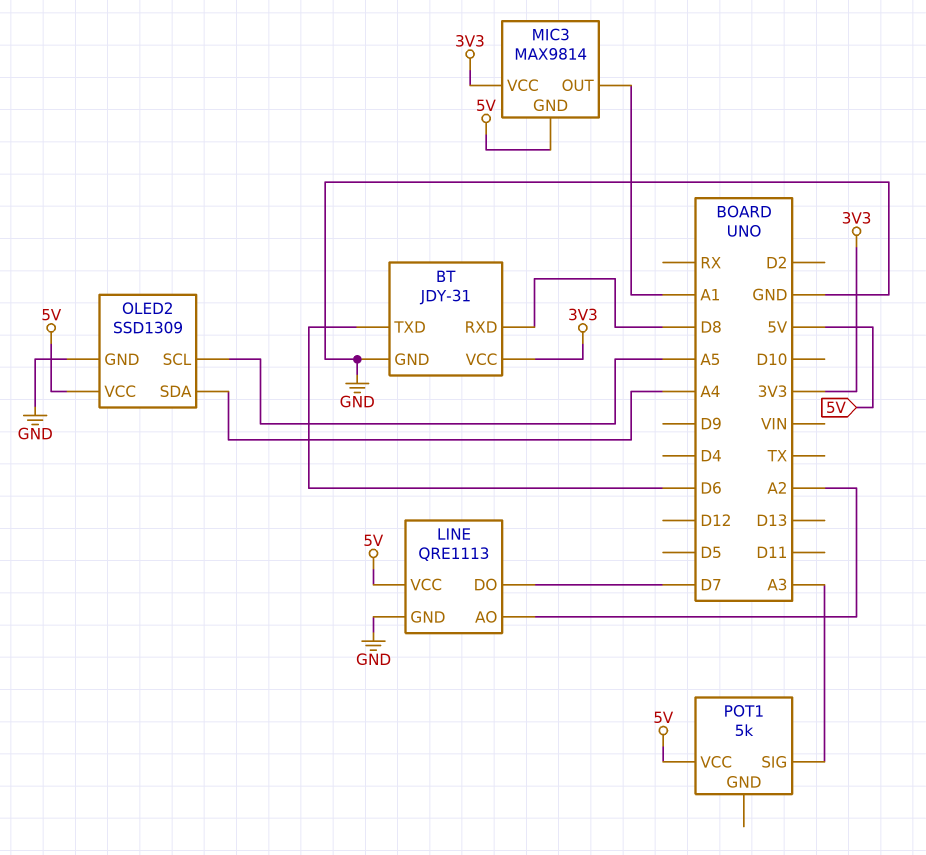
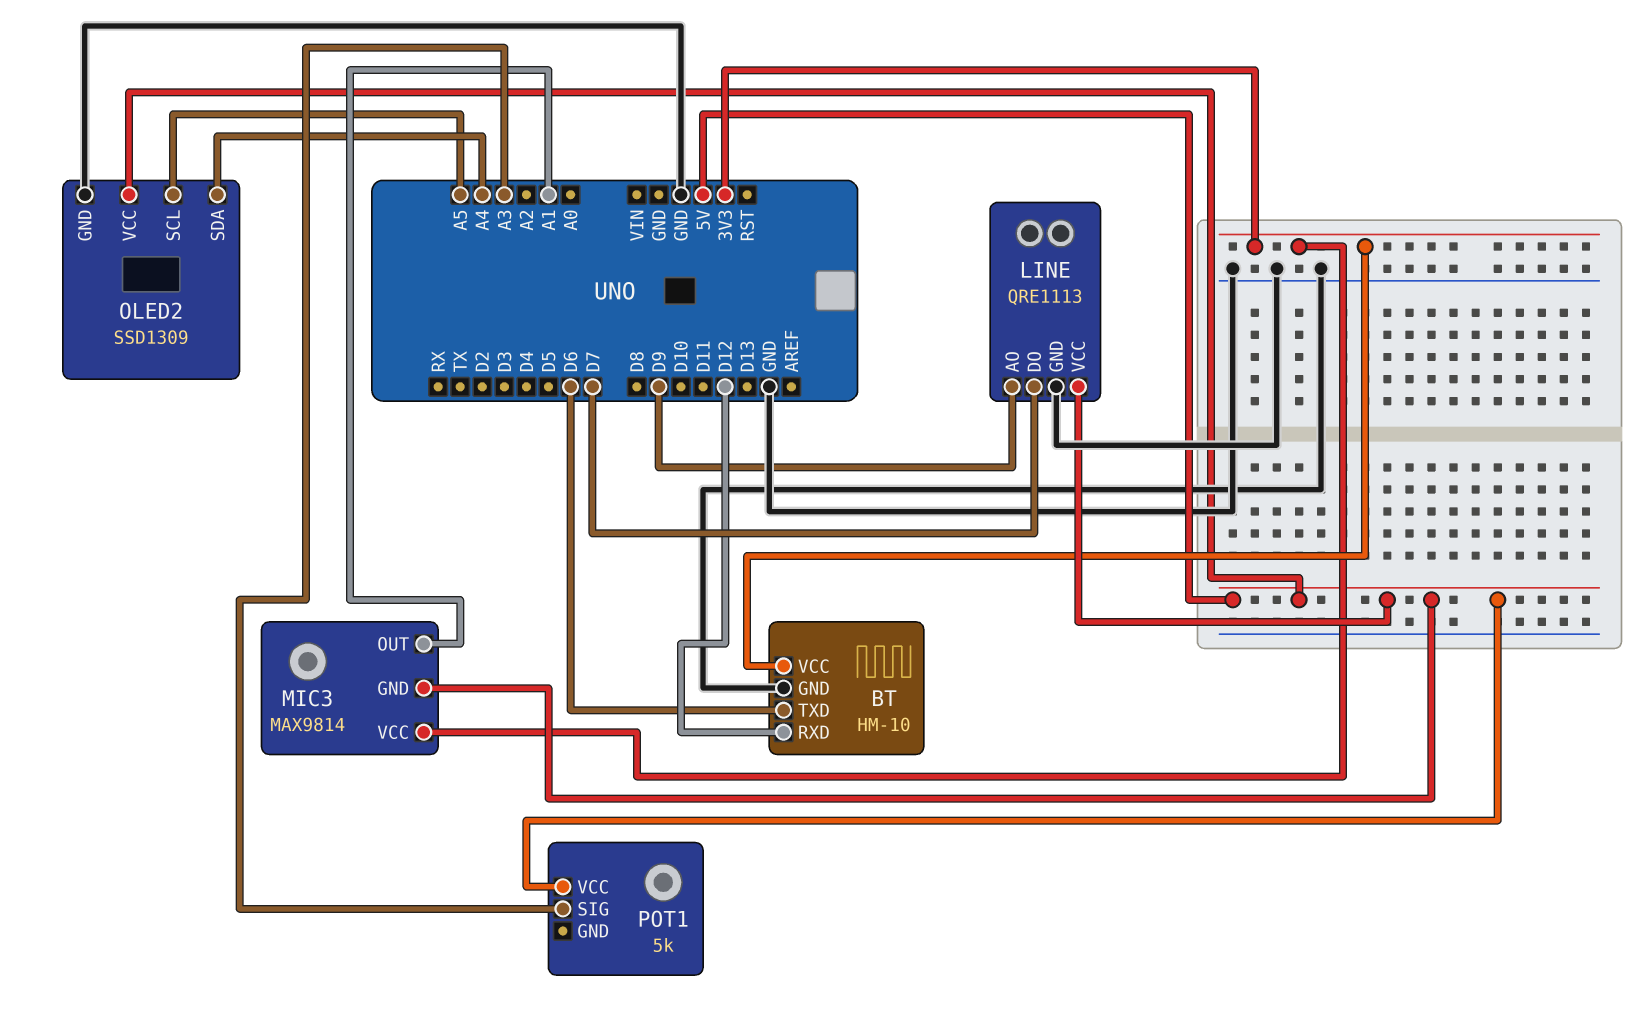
BT: JDY-31 -> HM-10
BT pin RXD: D8 -> D12
LINE pin AO: A2 -> D9

